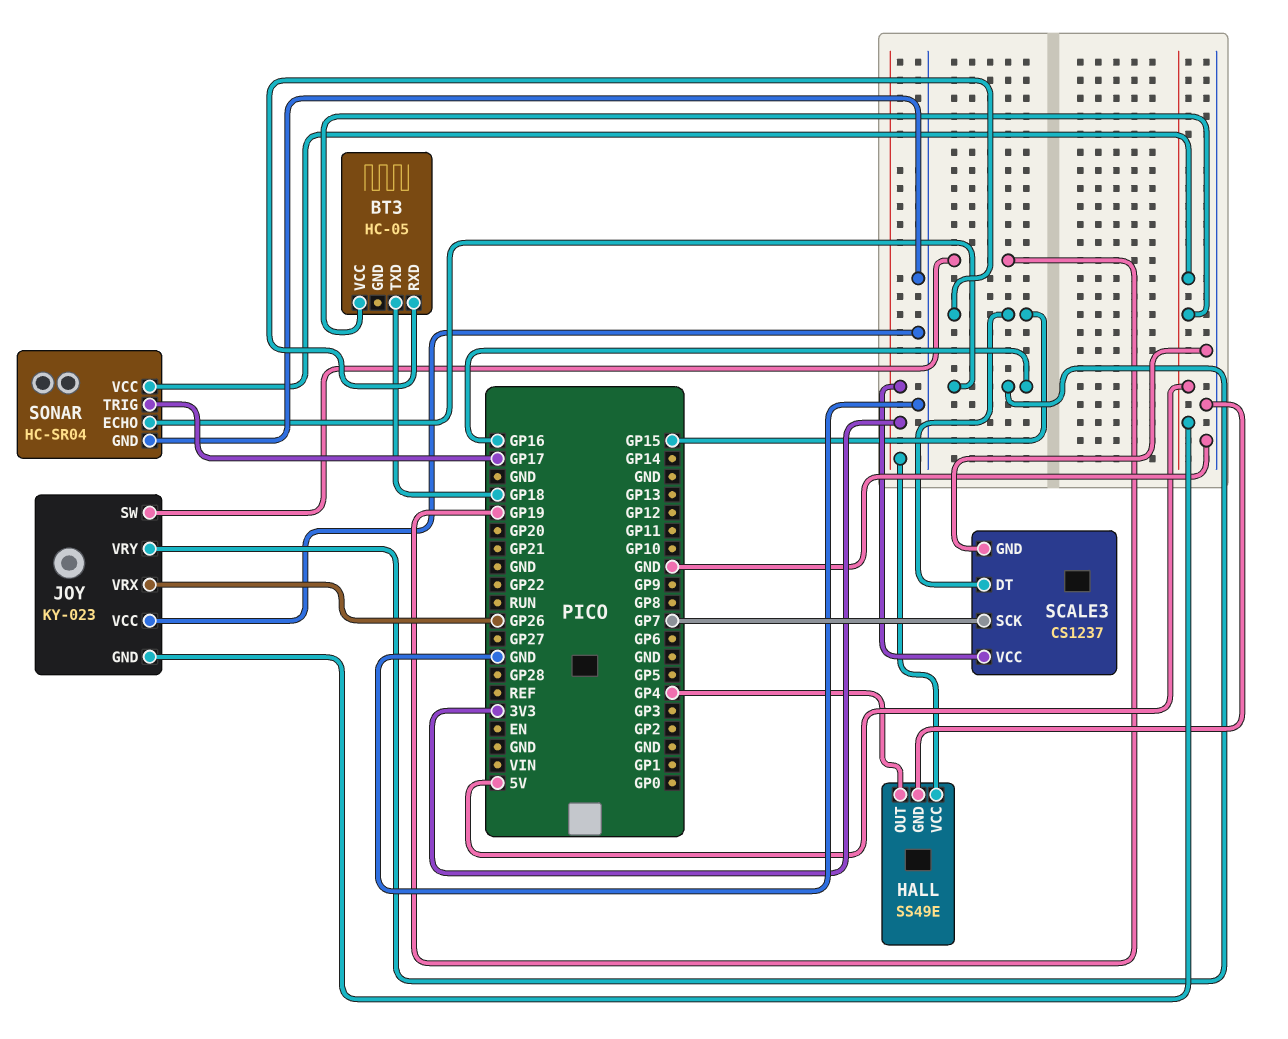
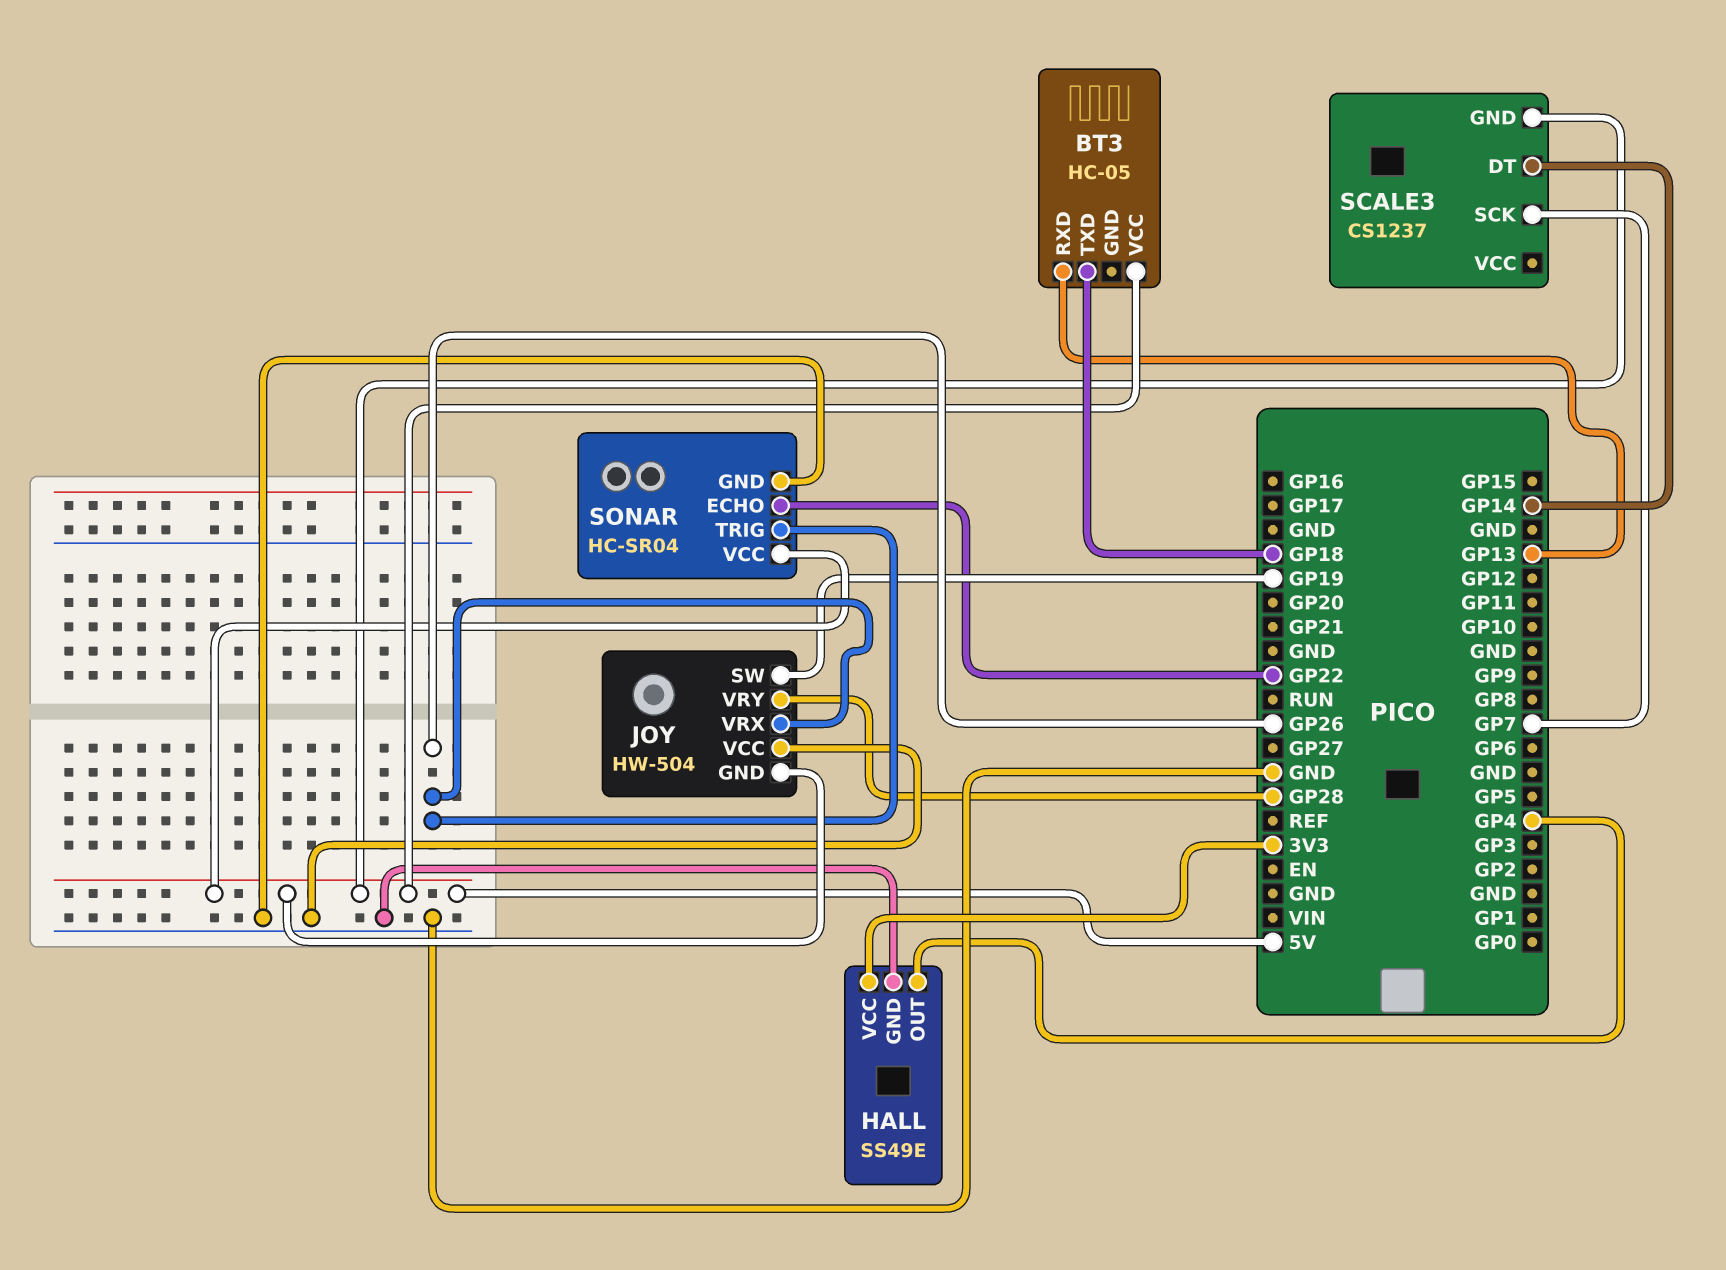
BT3 pin RXD: GP15 -> GP13
JOY: KY-023 -> HW-504
JOY pin VRY: GP16 -> GP28
SCALE3 pin DT: GP15 -> GP14
SCALE3 pin GND: GND -> 5V
SCALE3 pin VCC: 3V3 -> none
SONAR pin ECHO: GP16 -> GP22
SONAR pin TRIG: GP17 -> GP26

